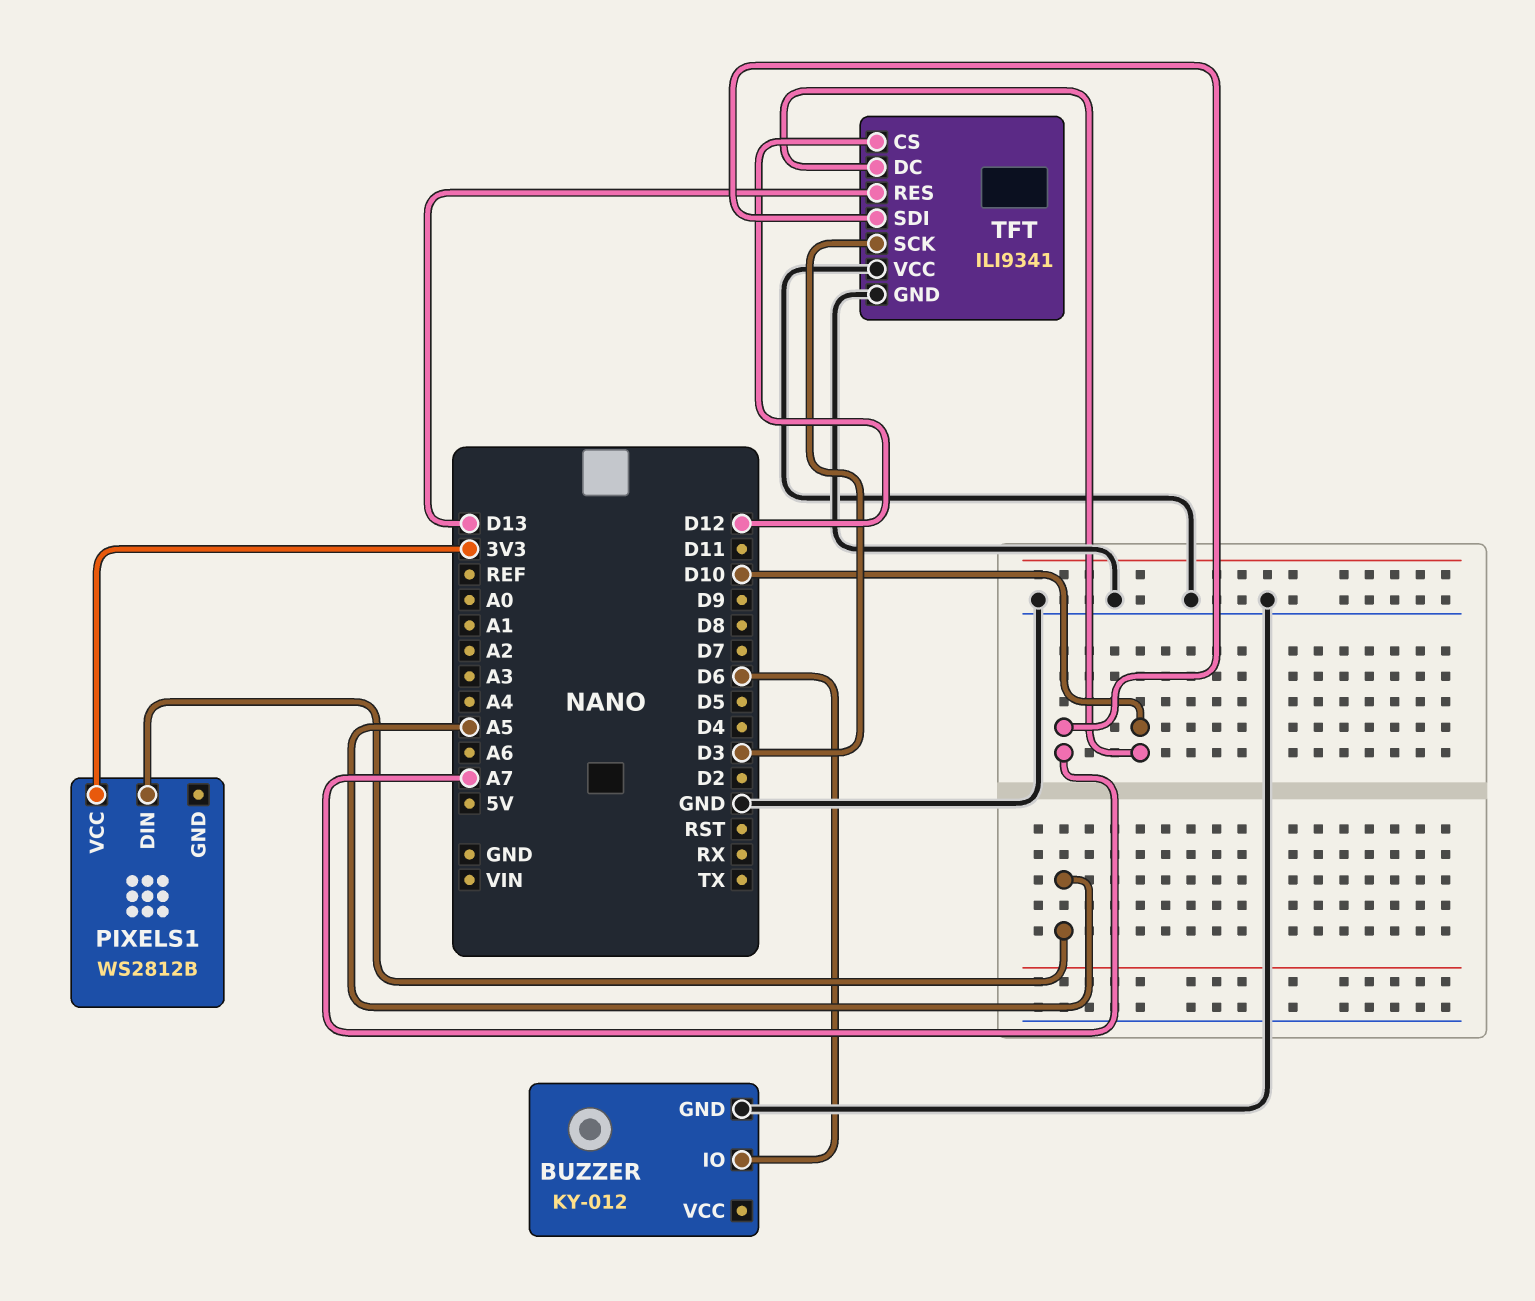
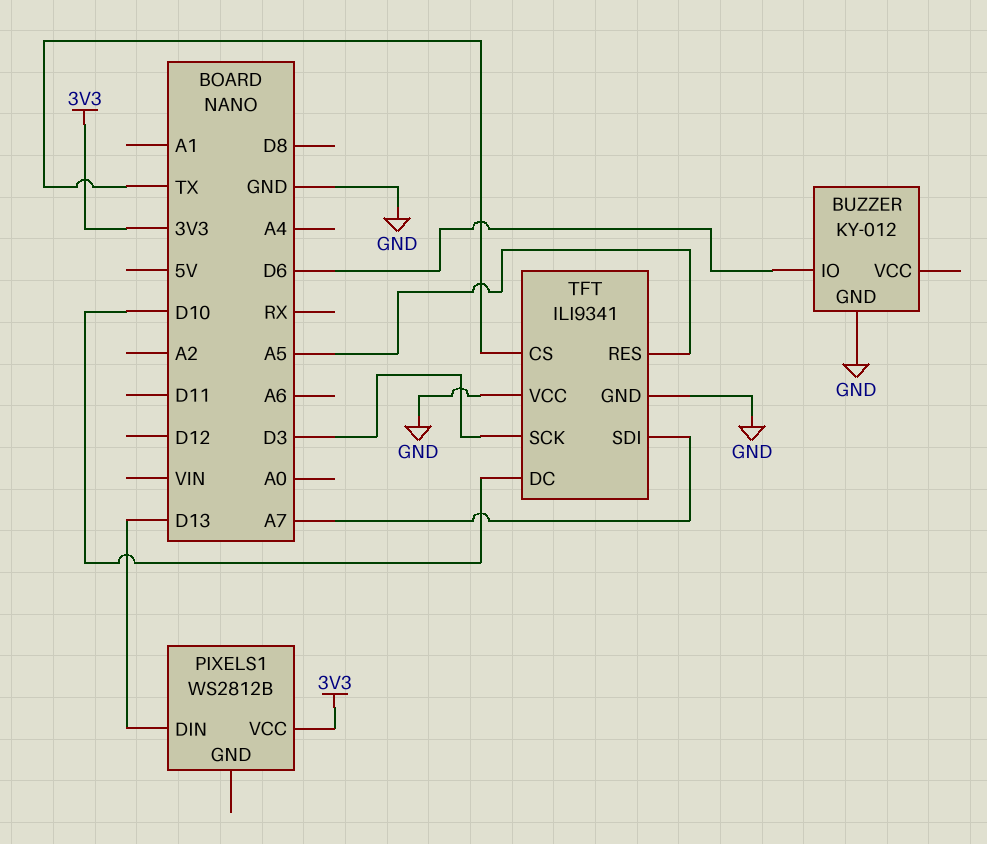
PIXELS1 pin DIN: A5 -> D13
TFT pin CS: D12 -> TX
TFT pin RES: D13 -> A5

